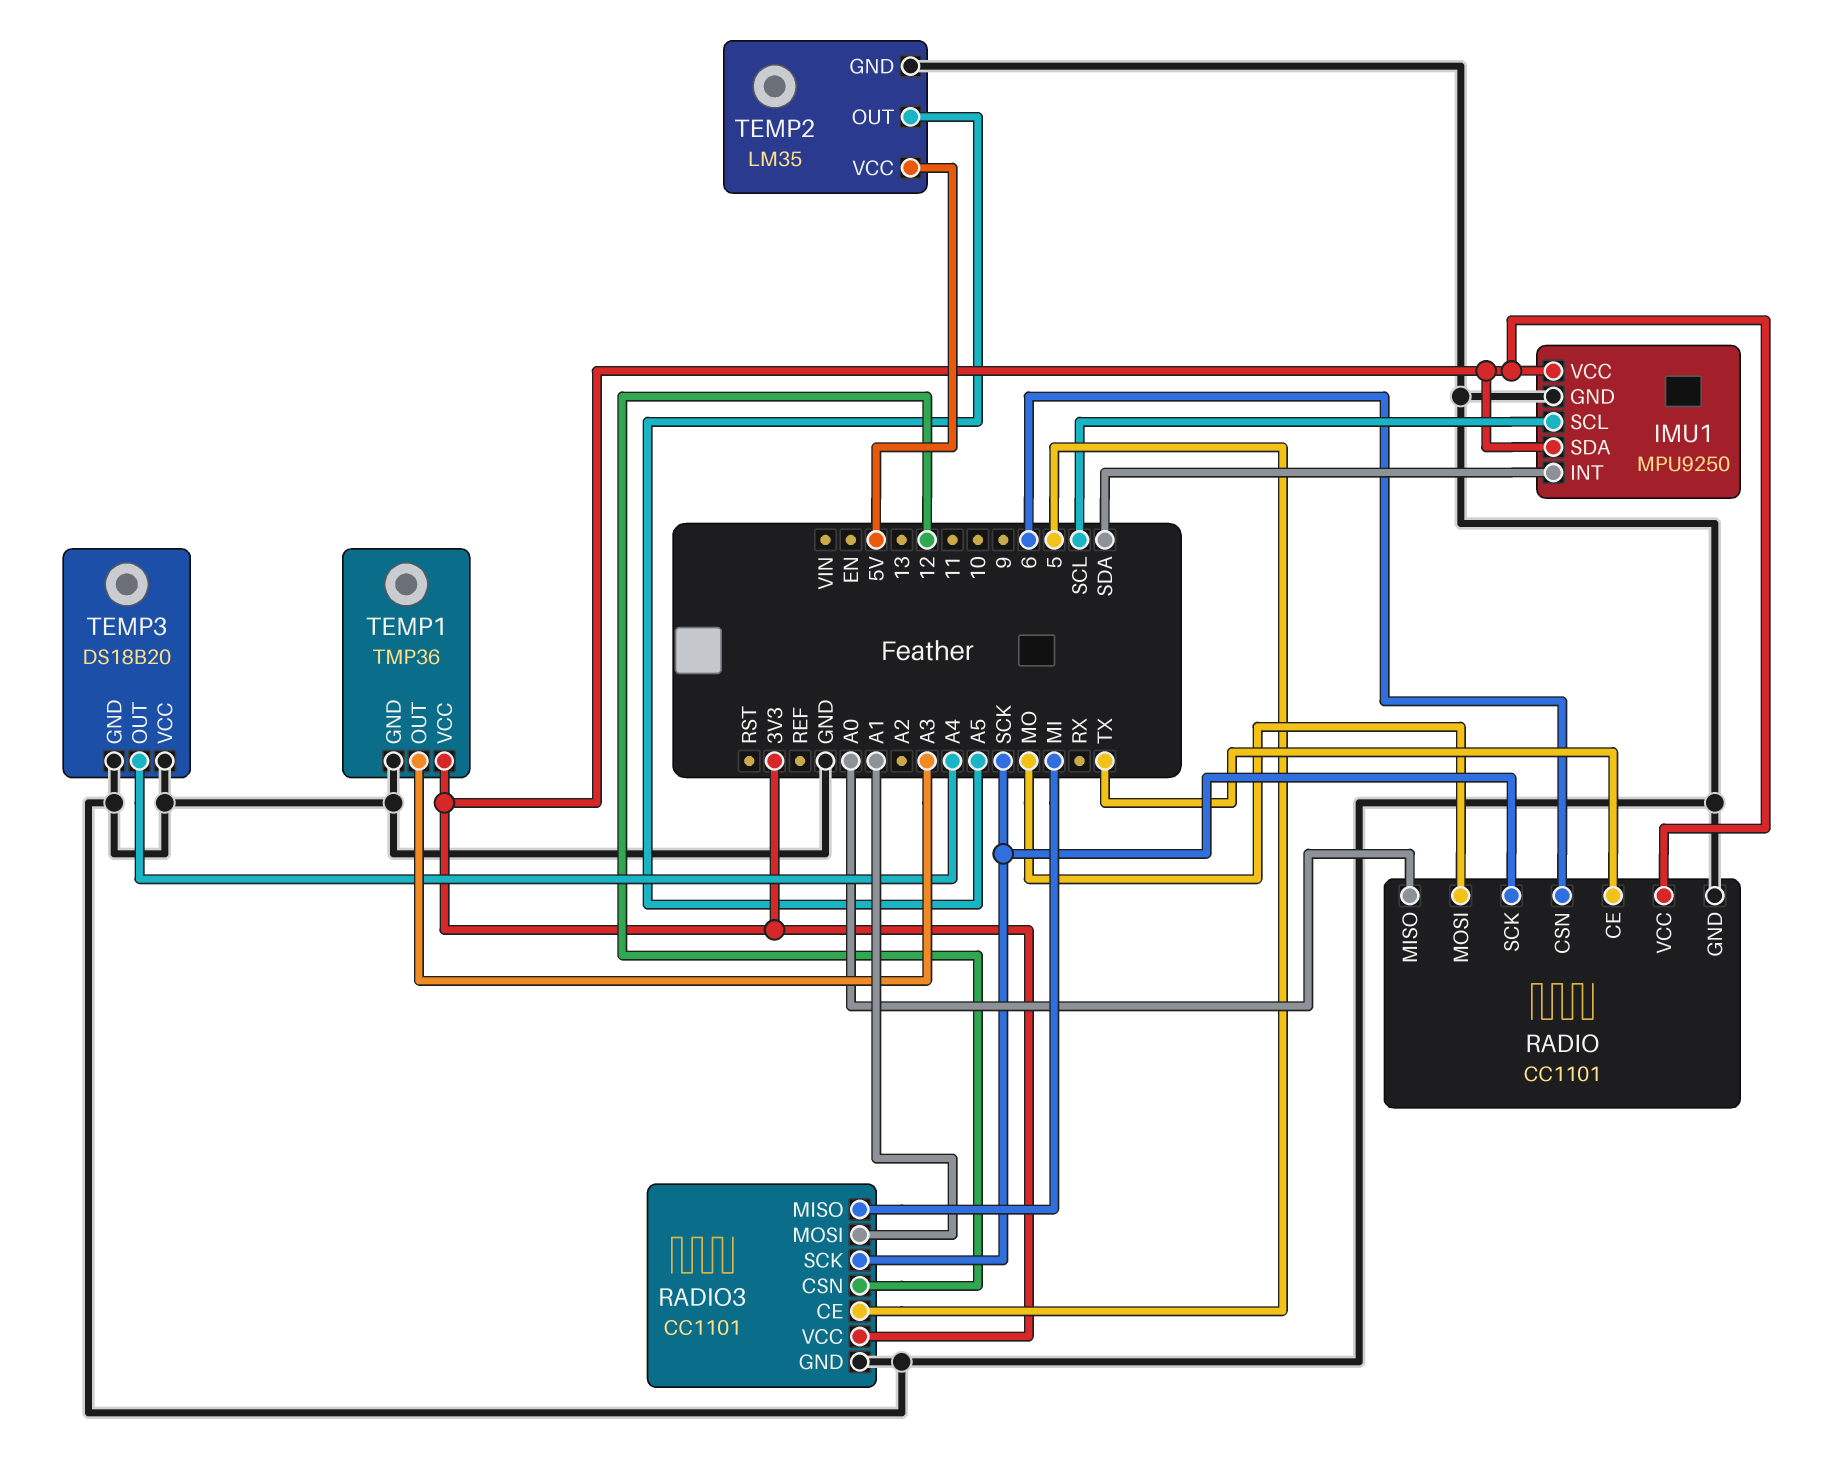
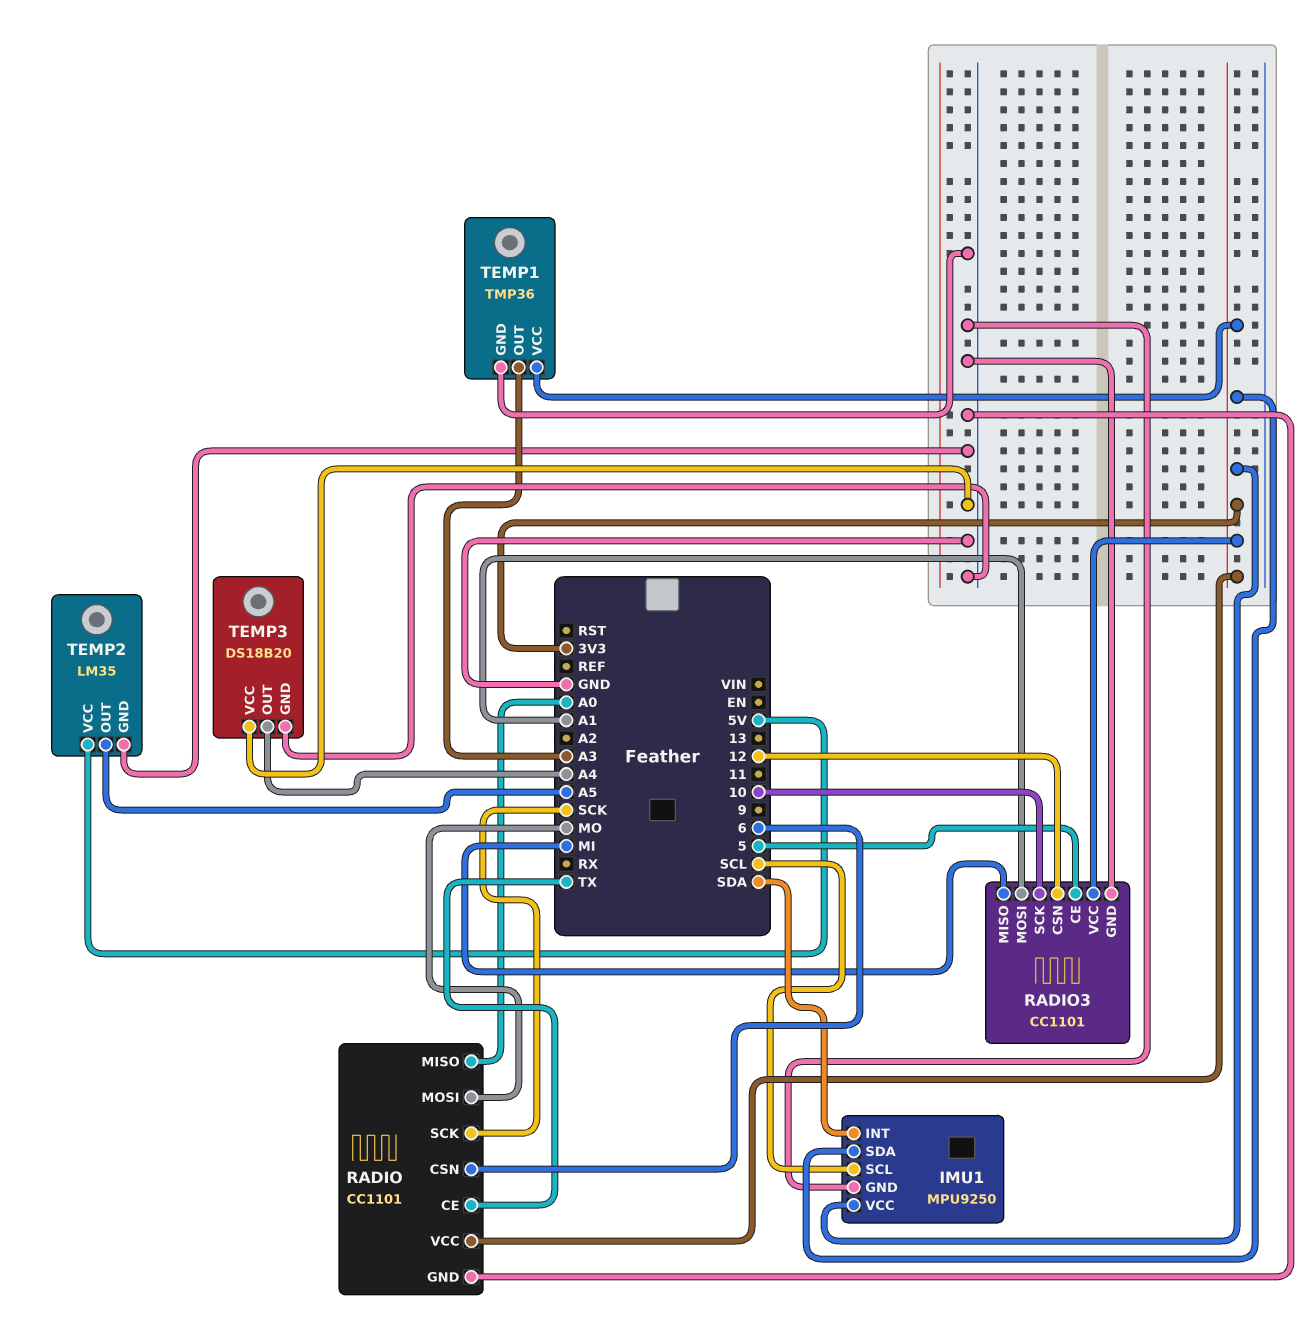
RADIO3 pin SCK: SCK -> 10

